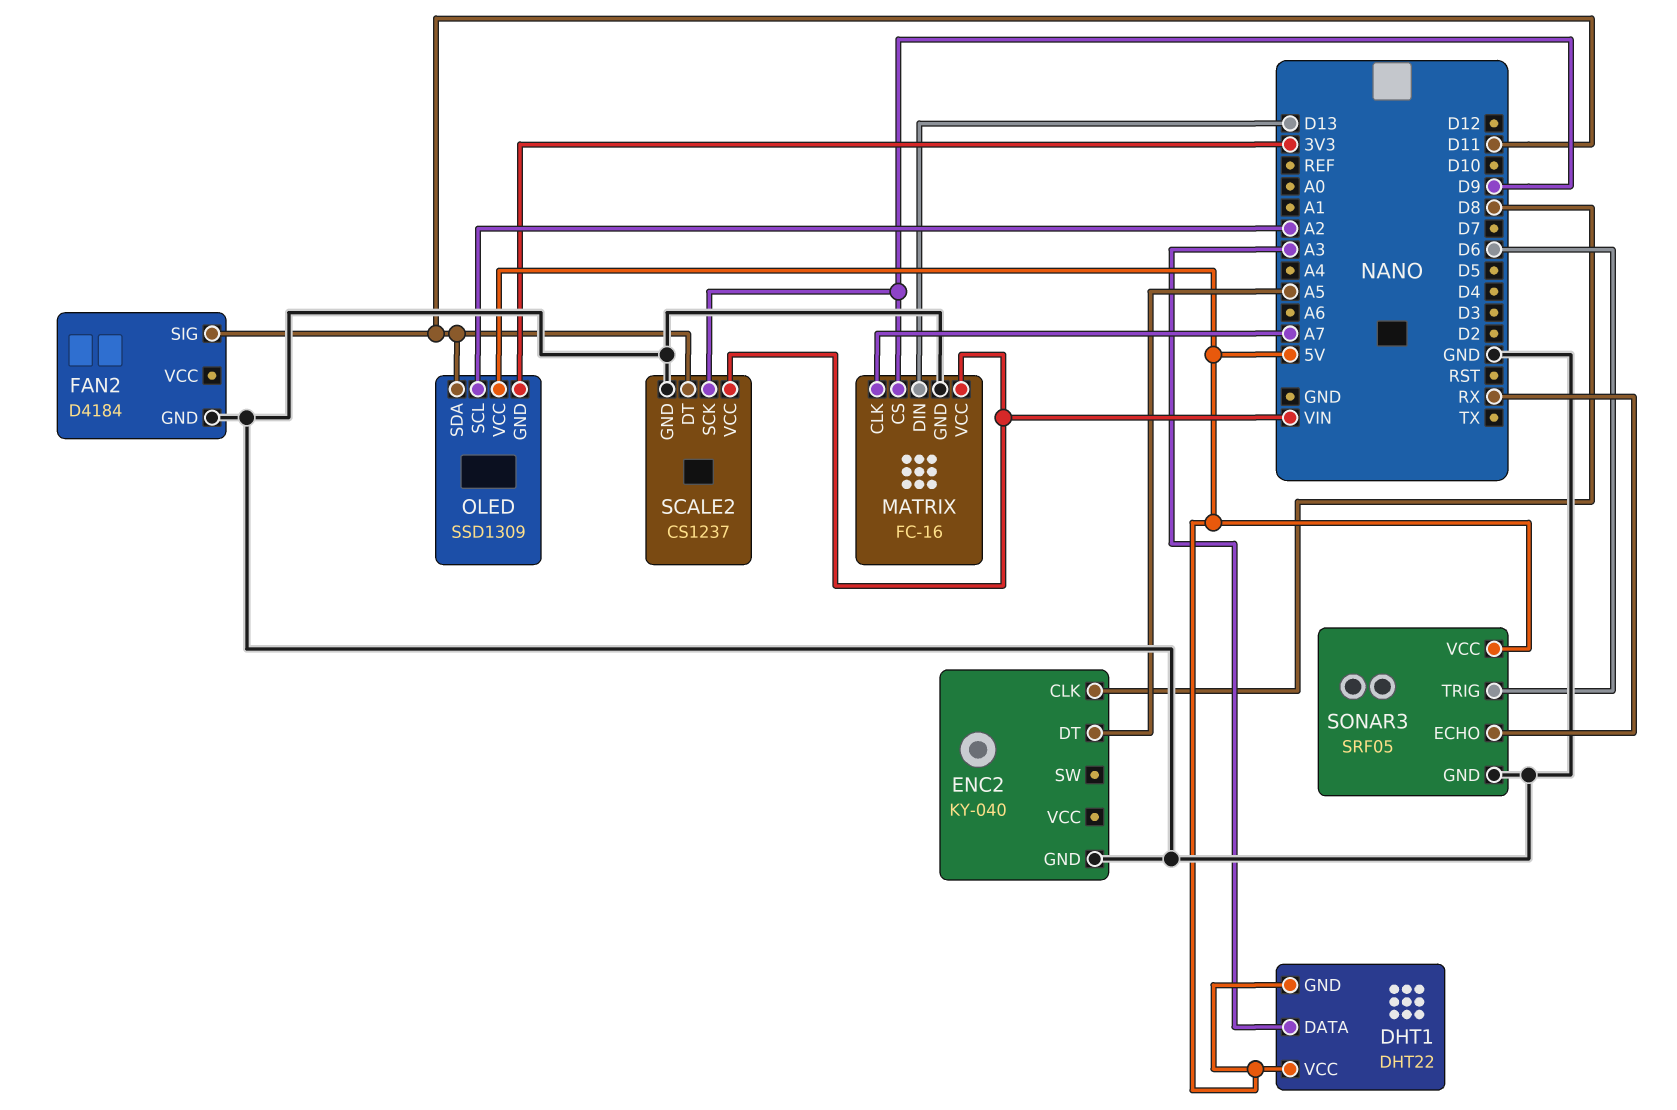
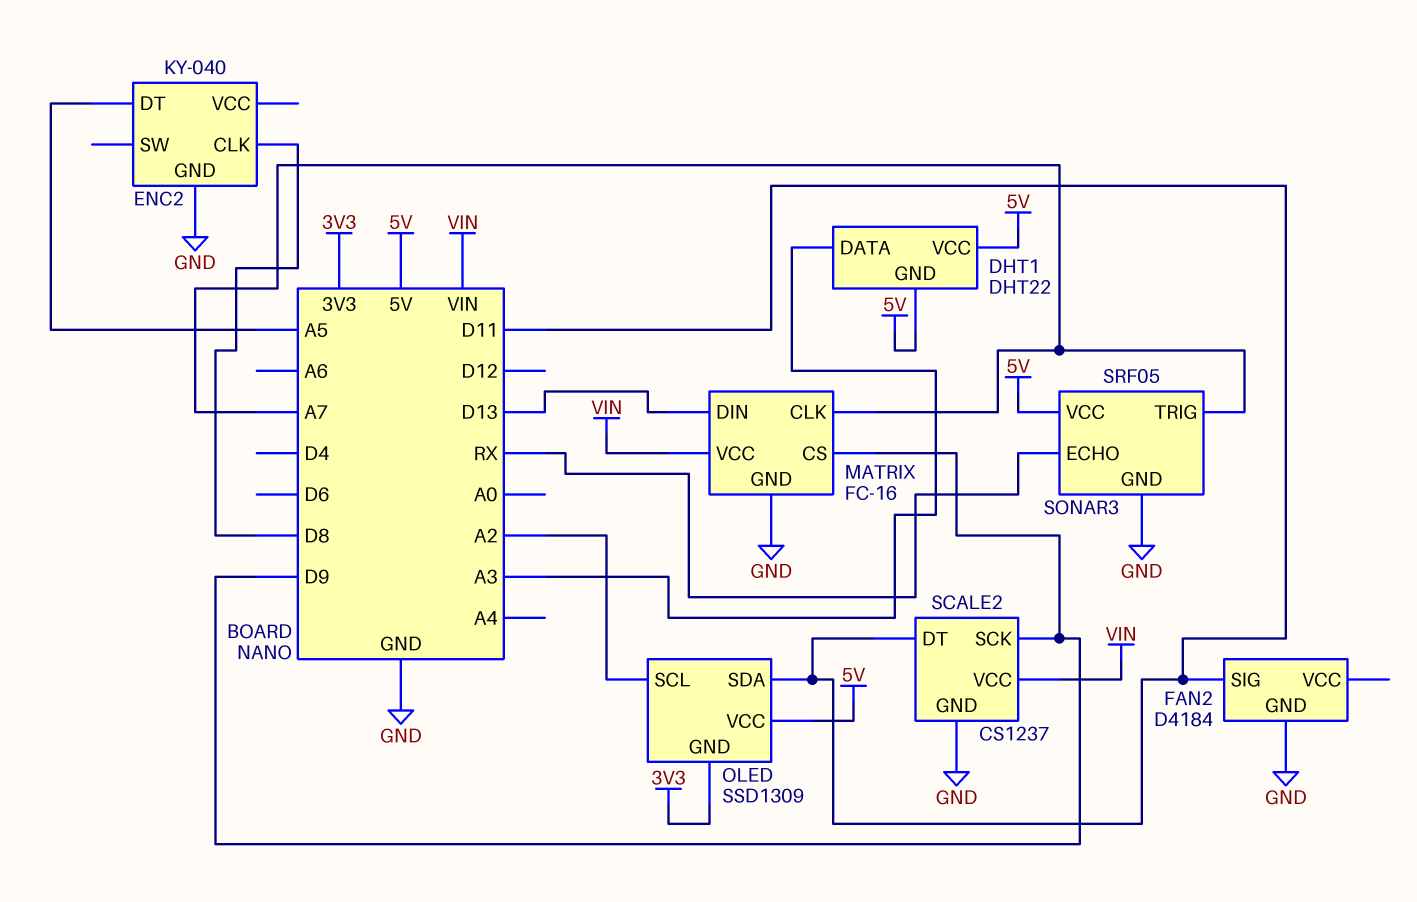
SONAR3 pin TRIG: D6 -> A7

